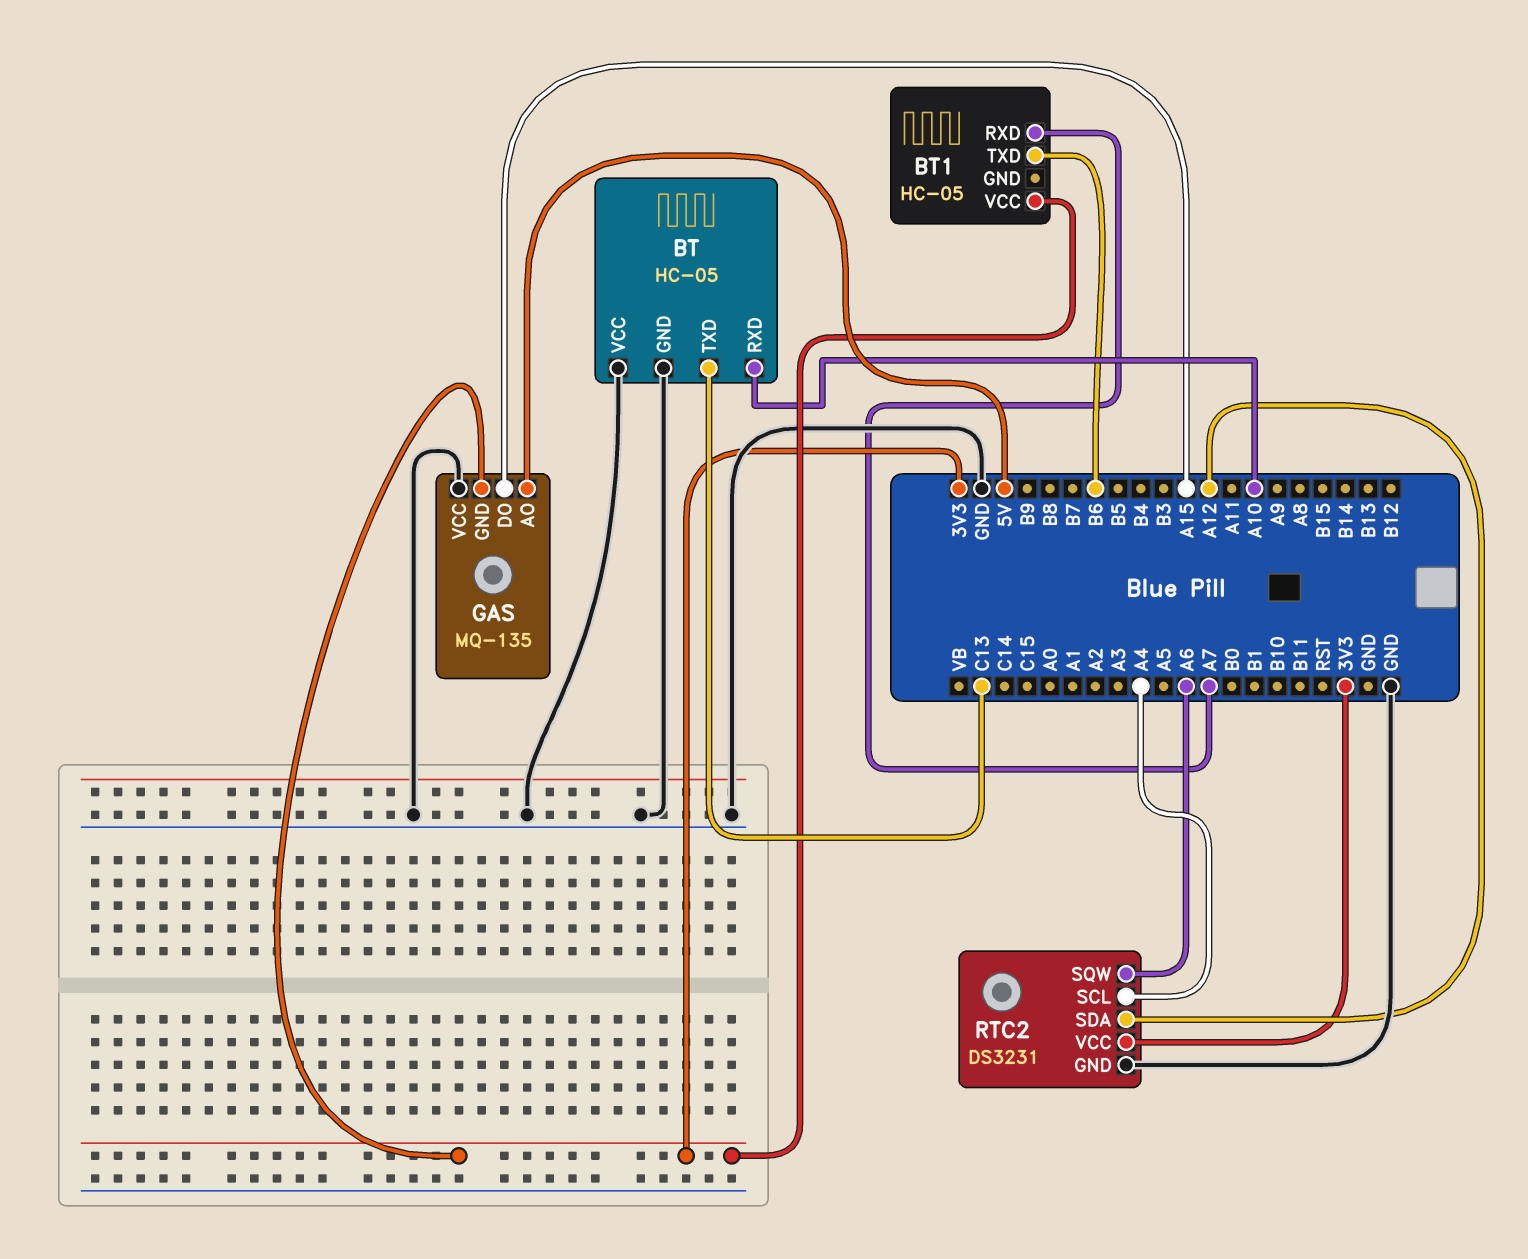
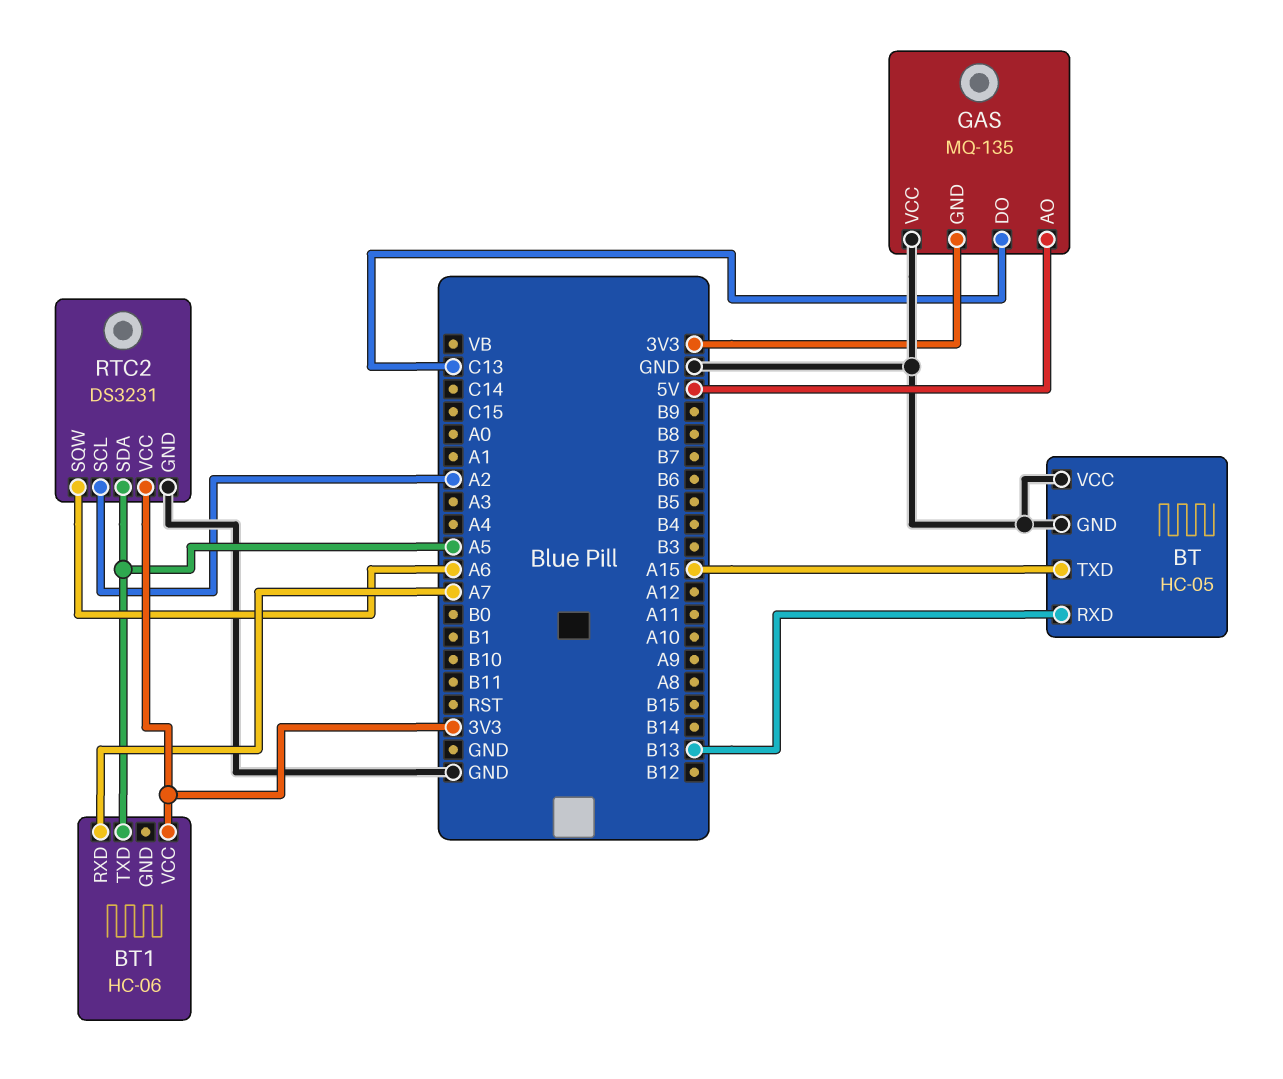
BT pin RXD: A10 -> B13
BT pin TXD: C13 -> A15
BT1: HC-05 -> HC-06
BT1 pin TXD: B6 -> A5
GAS pin DO: A15 -> C13
RTC2 pin SCL: A4 -> A2
RTC2 pin SDA: A12 -> A5

